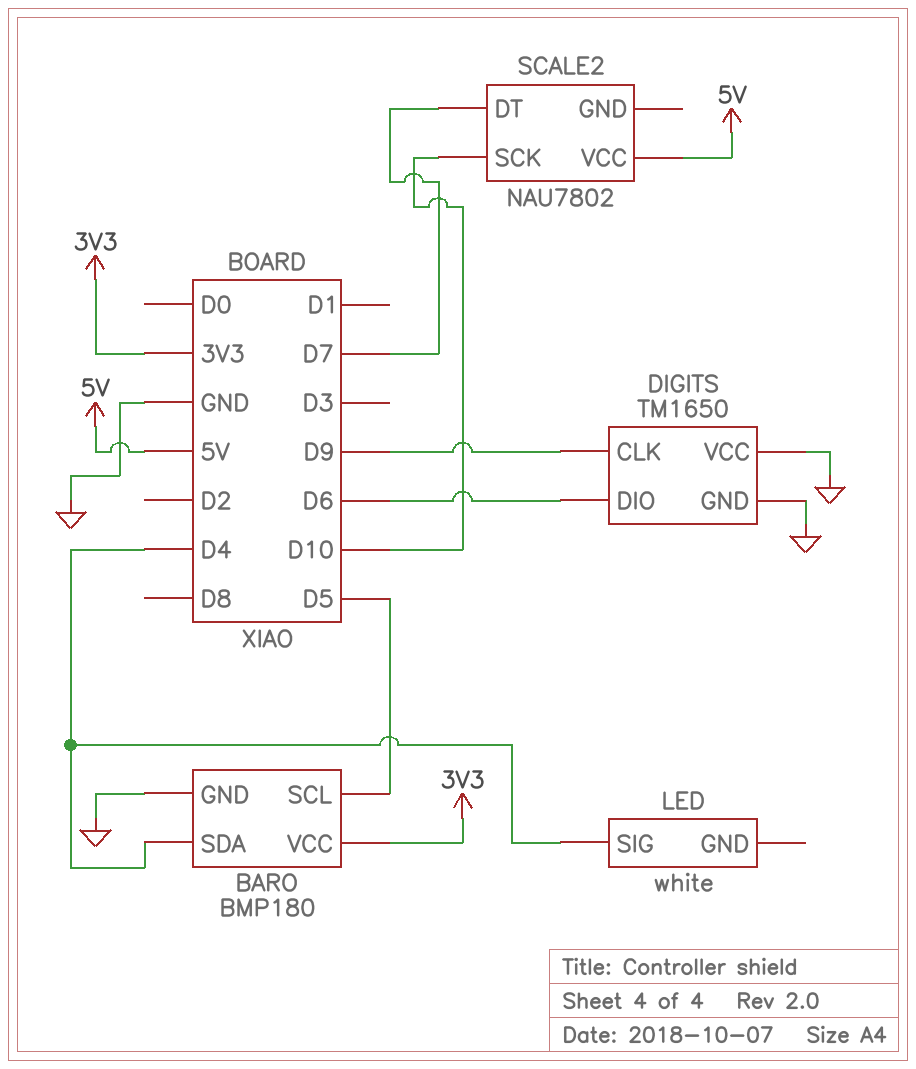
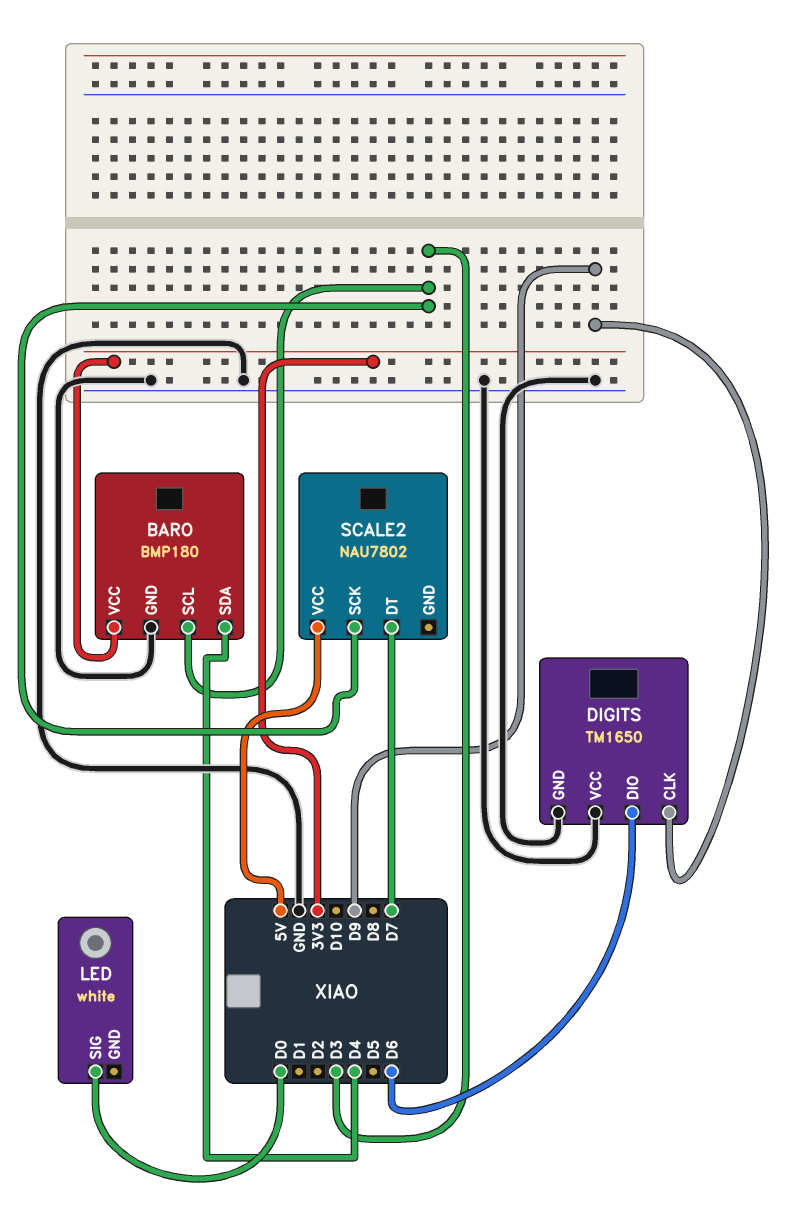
BARO pin SCL: D5 -> D3
LED pin SIG: D4 -> D0
SCALE2 pin SCK: D10 -> D3

